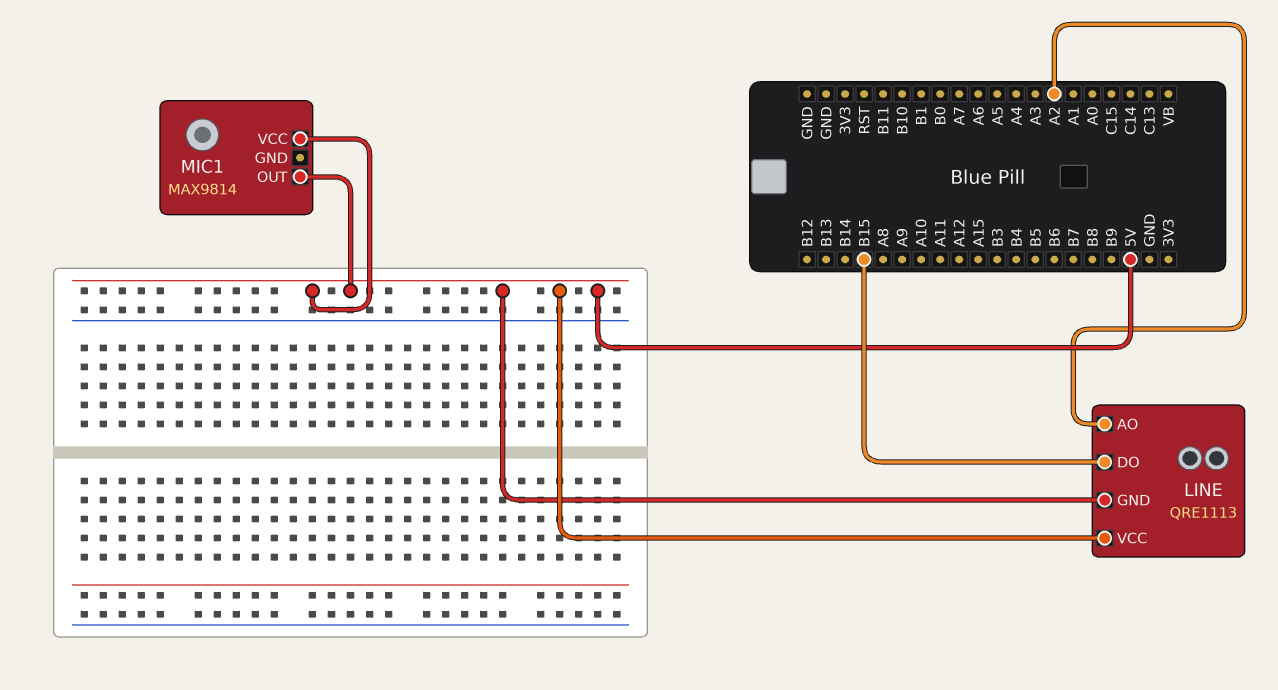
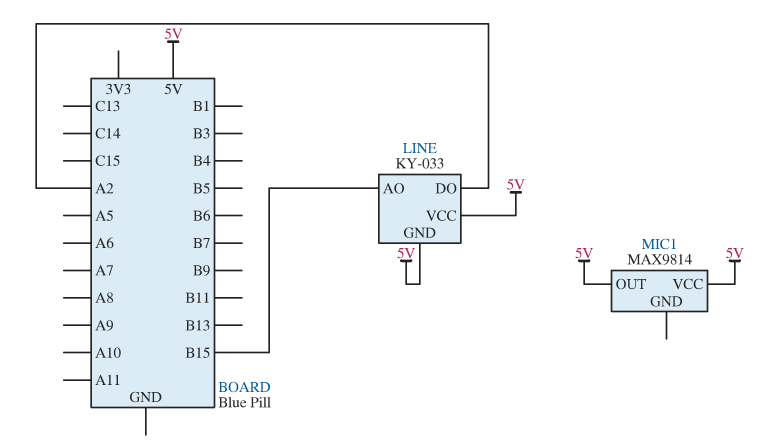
LINE: QRE1113 -> KY-033
LINE pin AO: A2 -> B15
LINE pin DO: B15 -> A2

